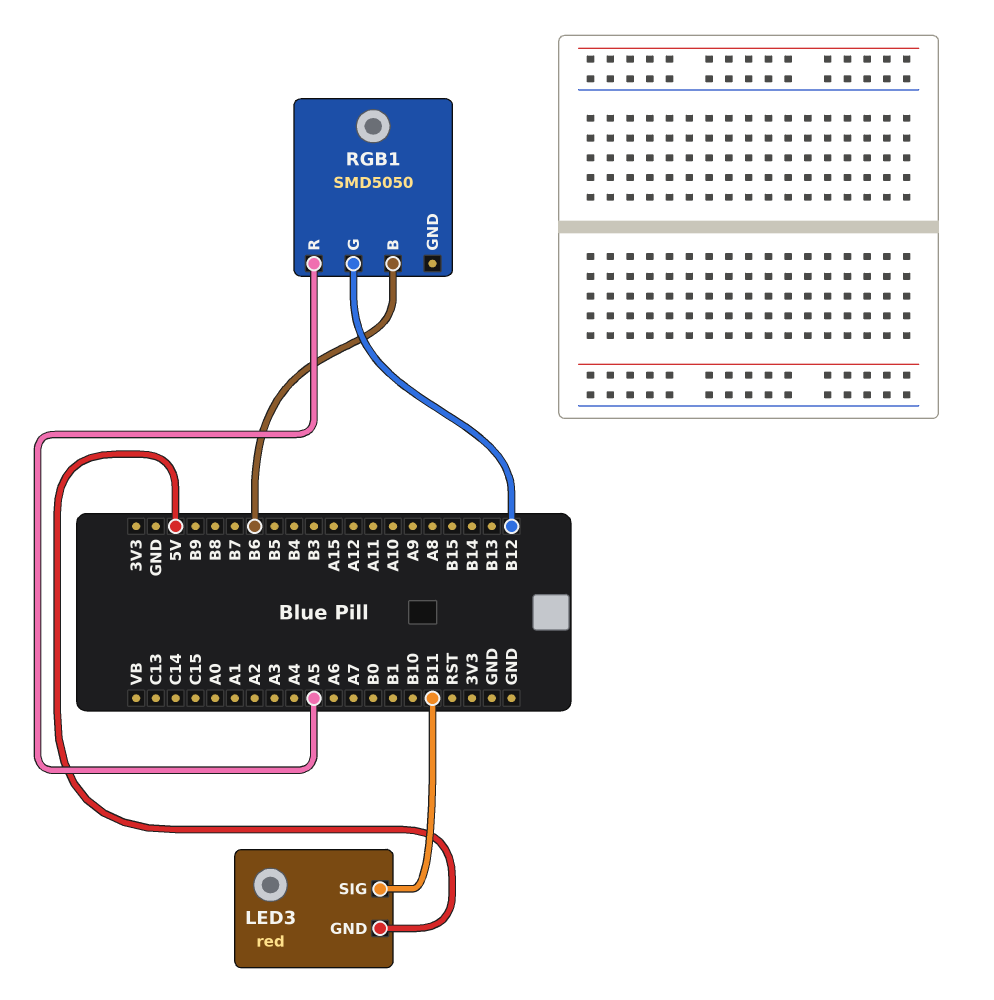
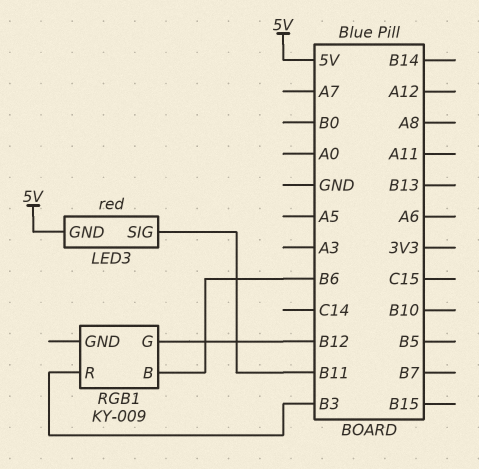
RGB1: SMD5050 -> KY-009
RGB1 pin R: A5 -> B3

